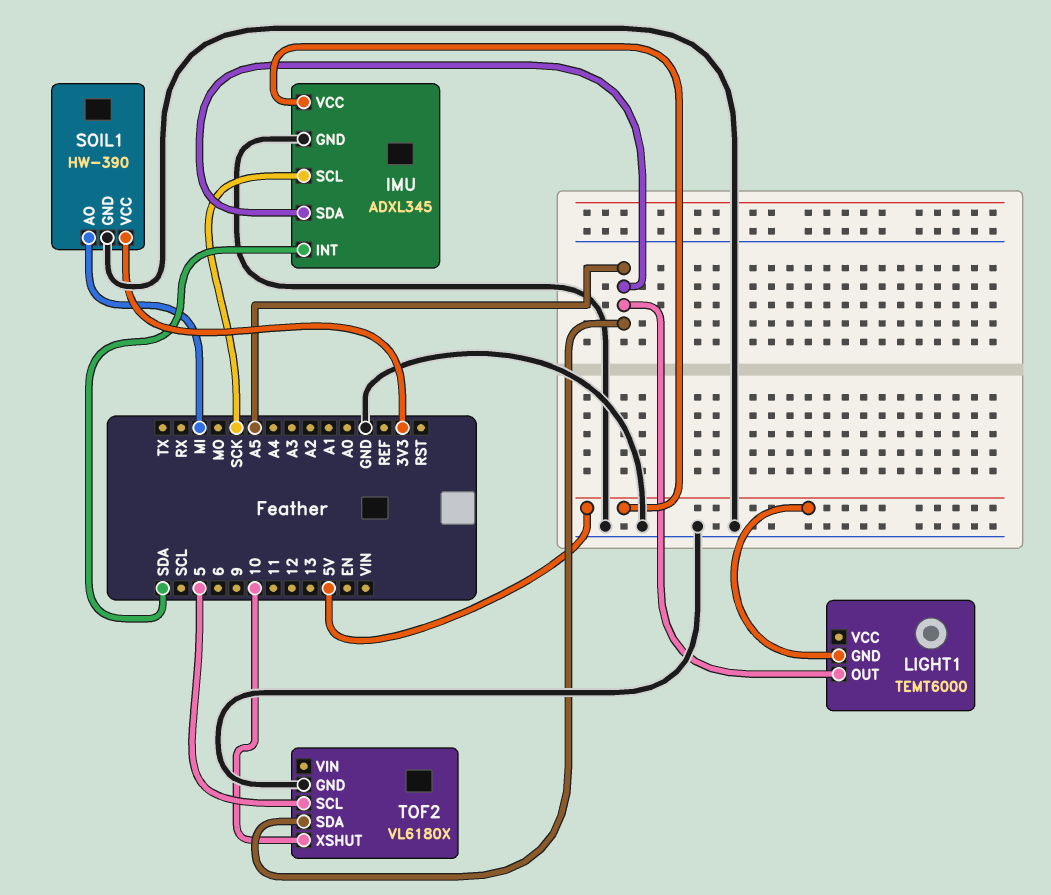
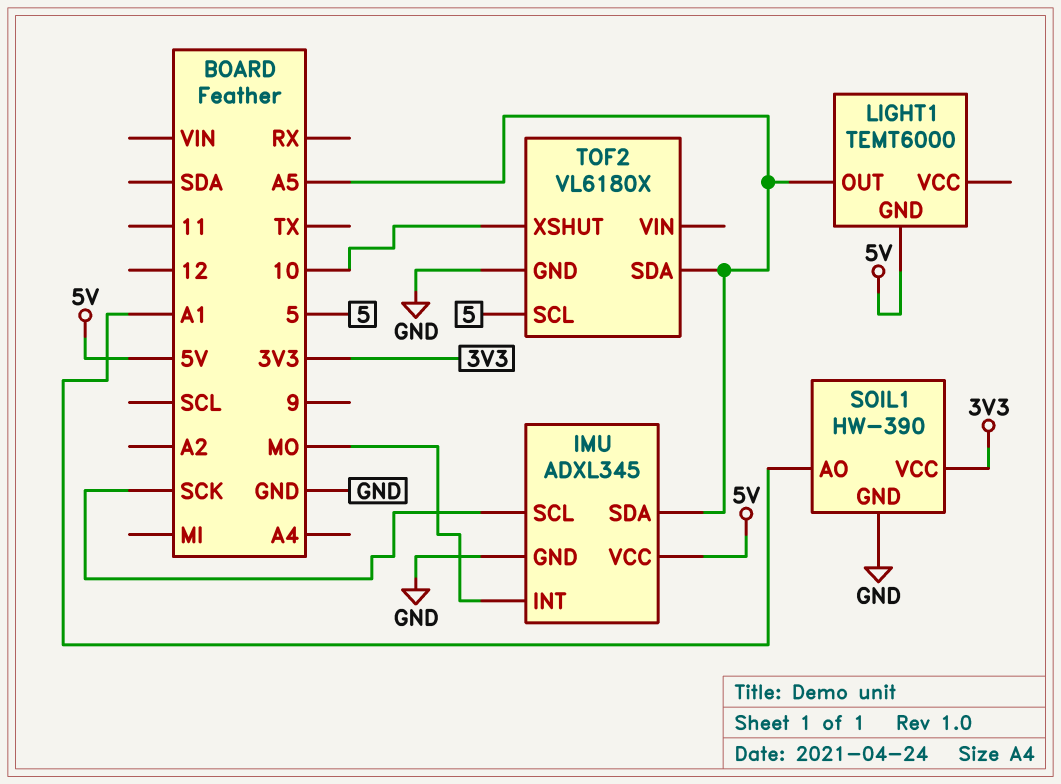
IMU pin INT: SDA -> MO
SOIL1 pin AO: MI -> A1

